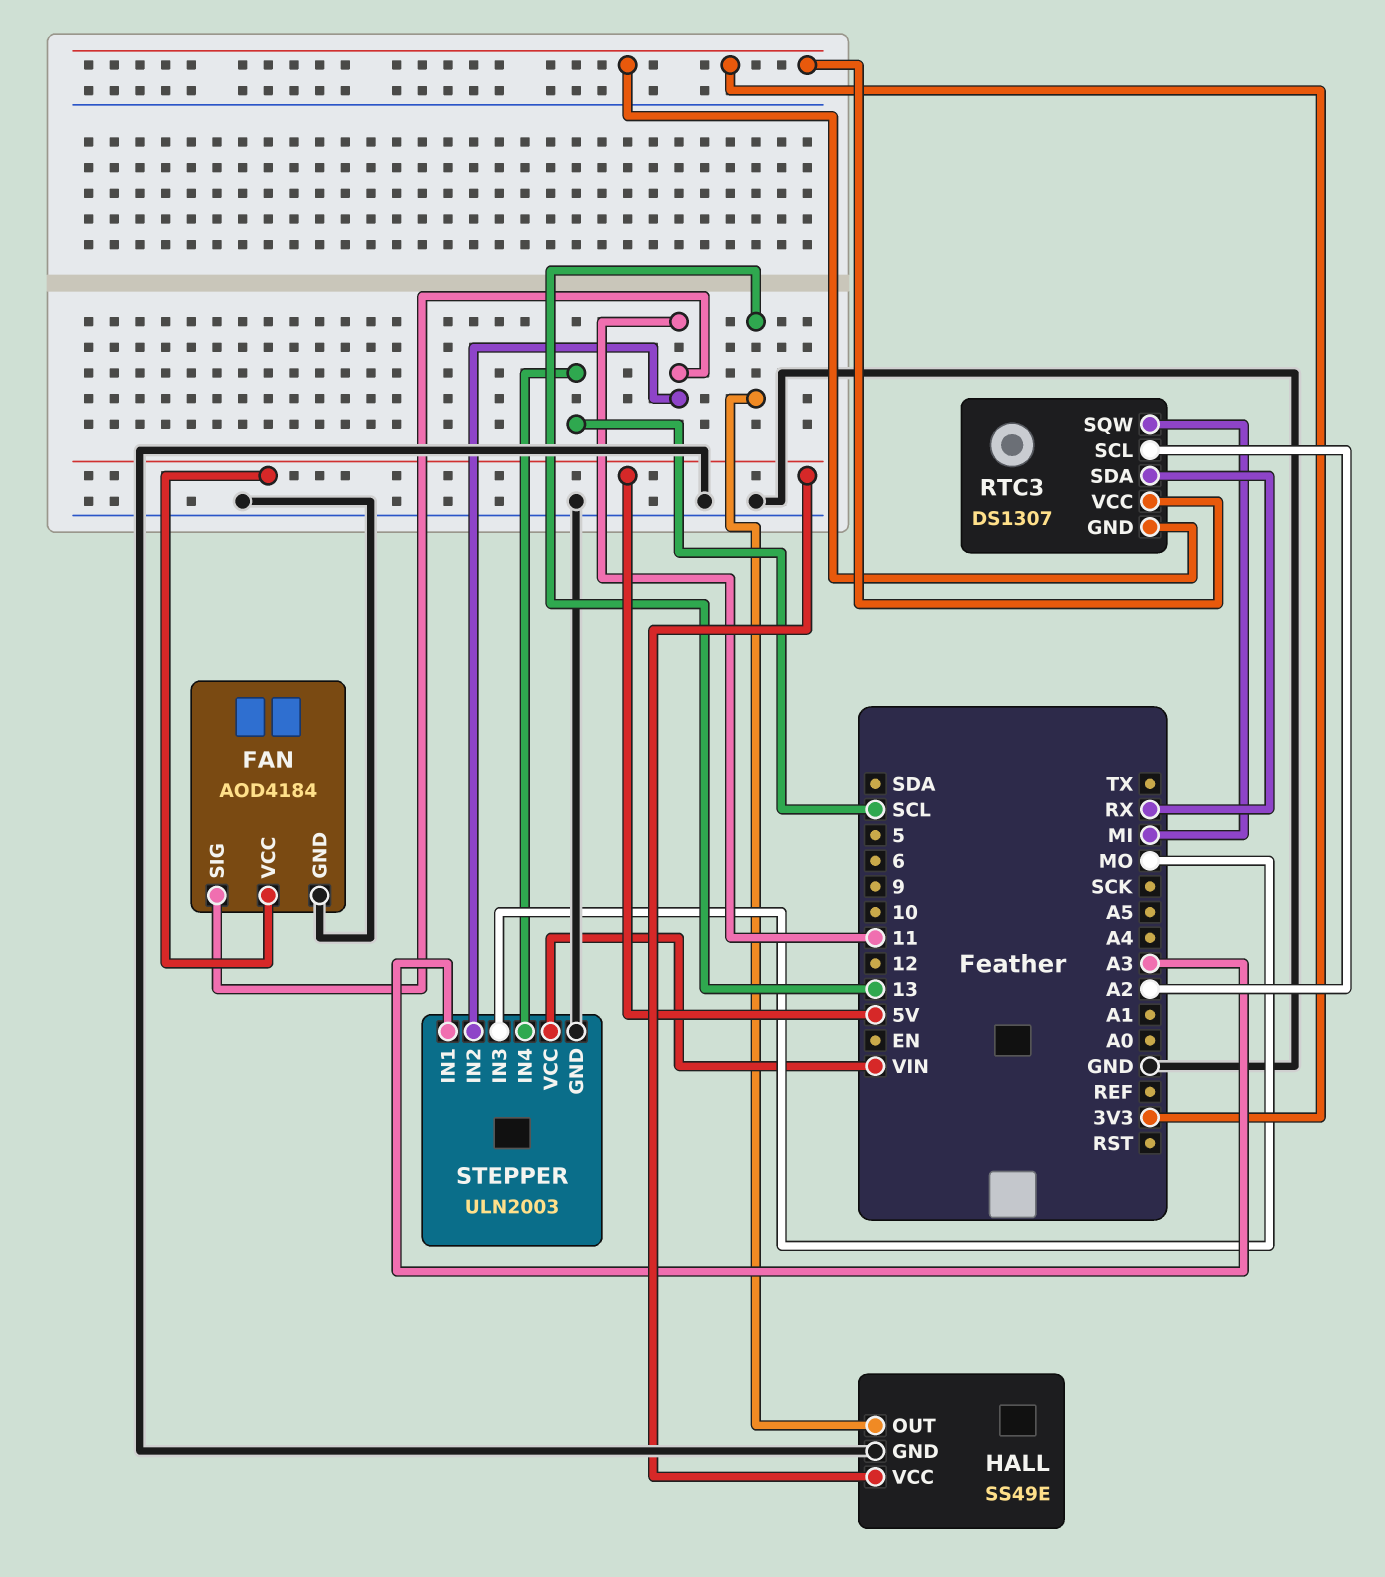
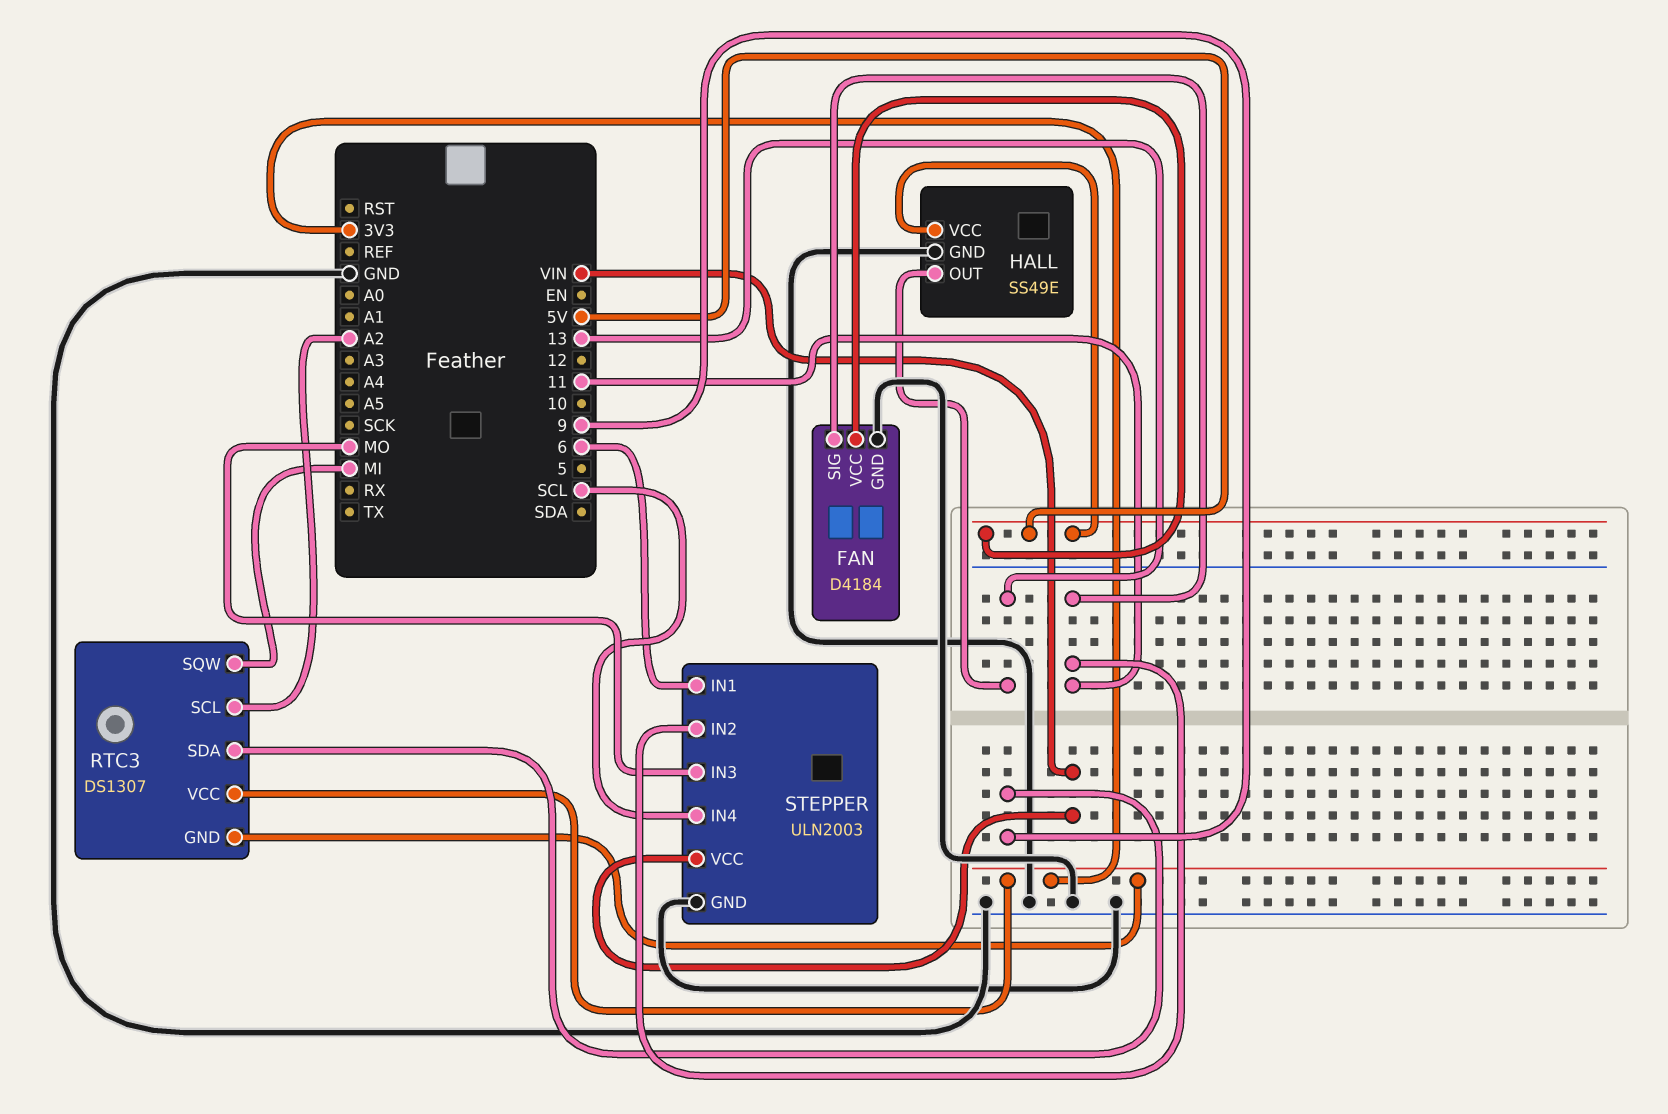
FAN: AOD4184 -> D4184
RTC3 pin SDA: RX -> 9
STEPPER pin IN1: A3 -> 6

